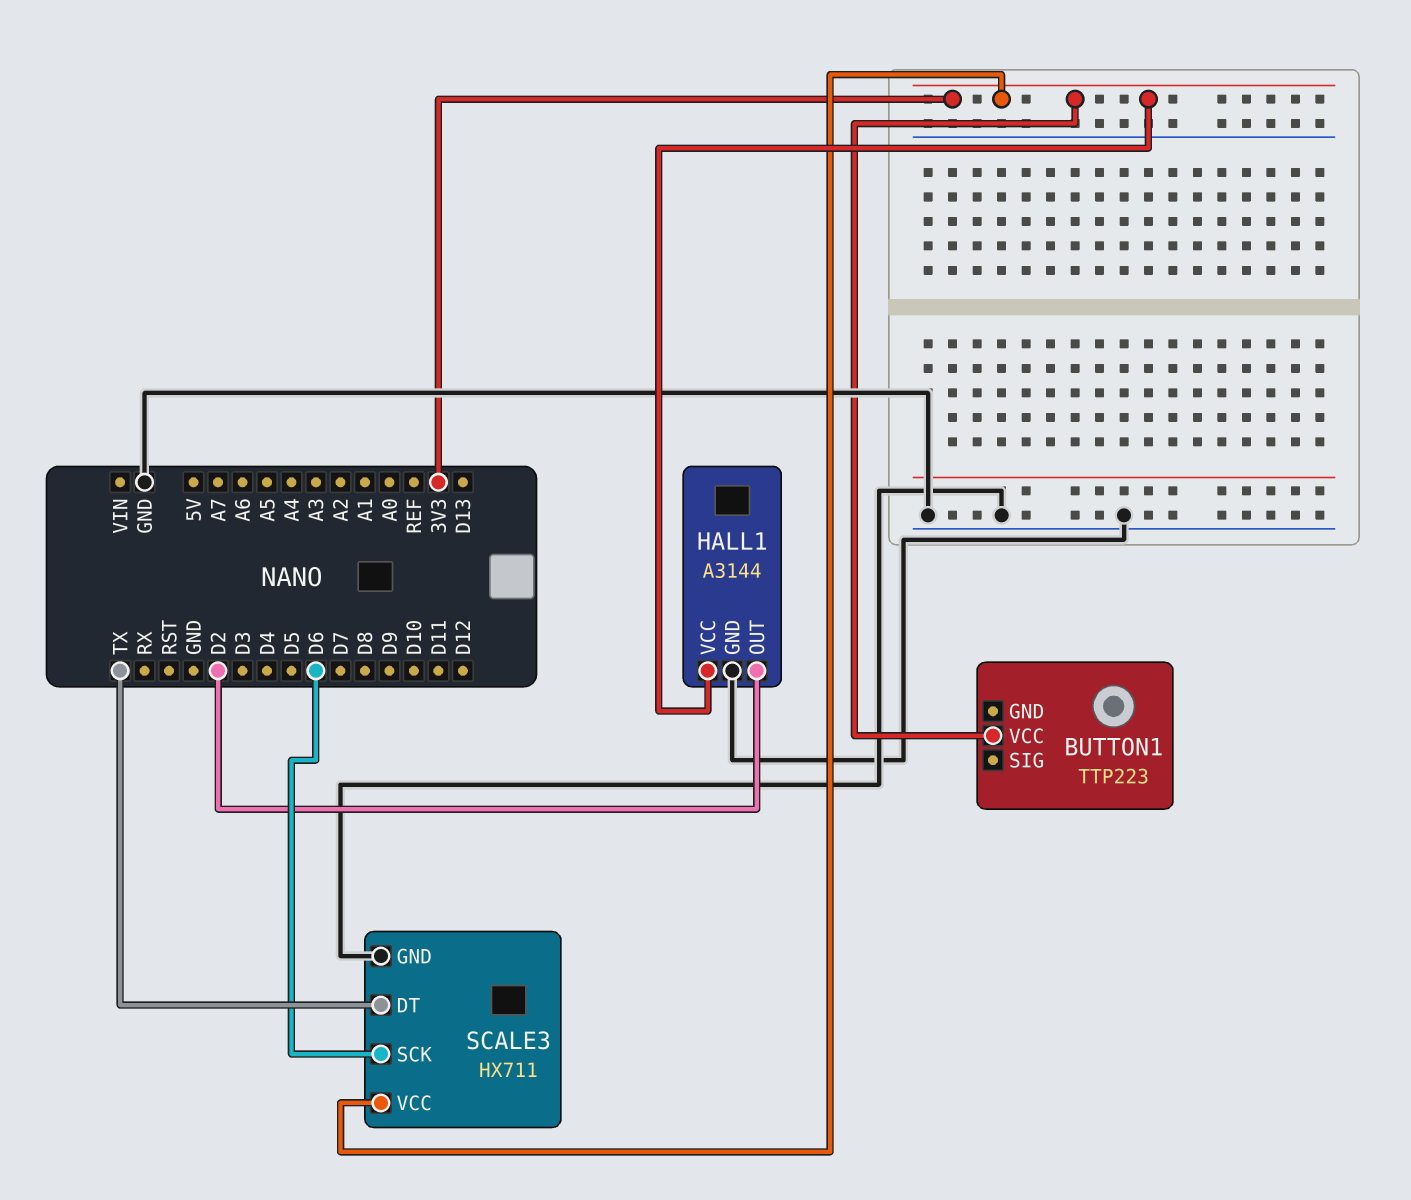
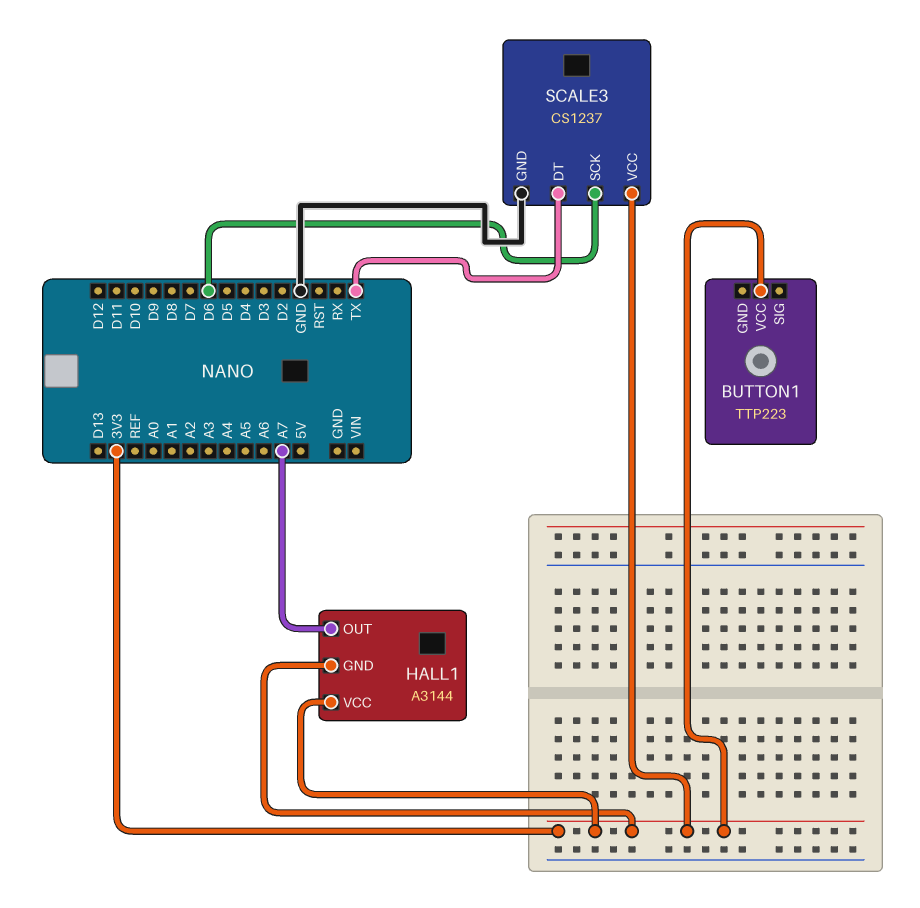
HALL1 pin GND: GND -> 3V3
HALL1 pin OUT: D2 -> A7
SCALE3: HX711 -> CS1237

